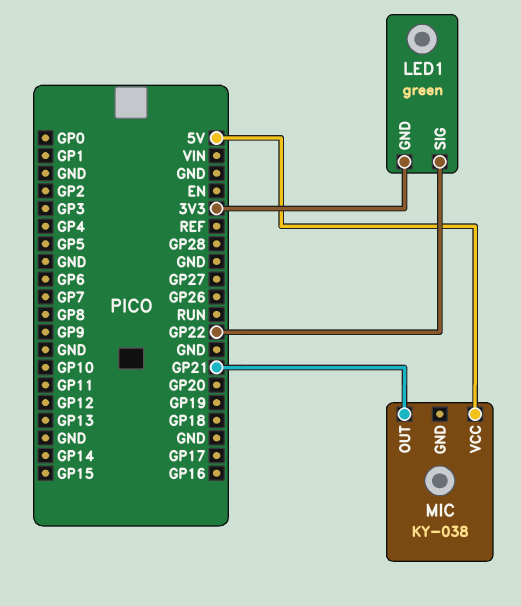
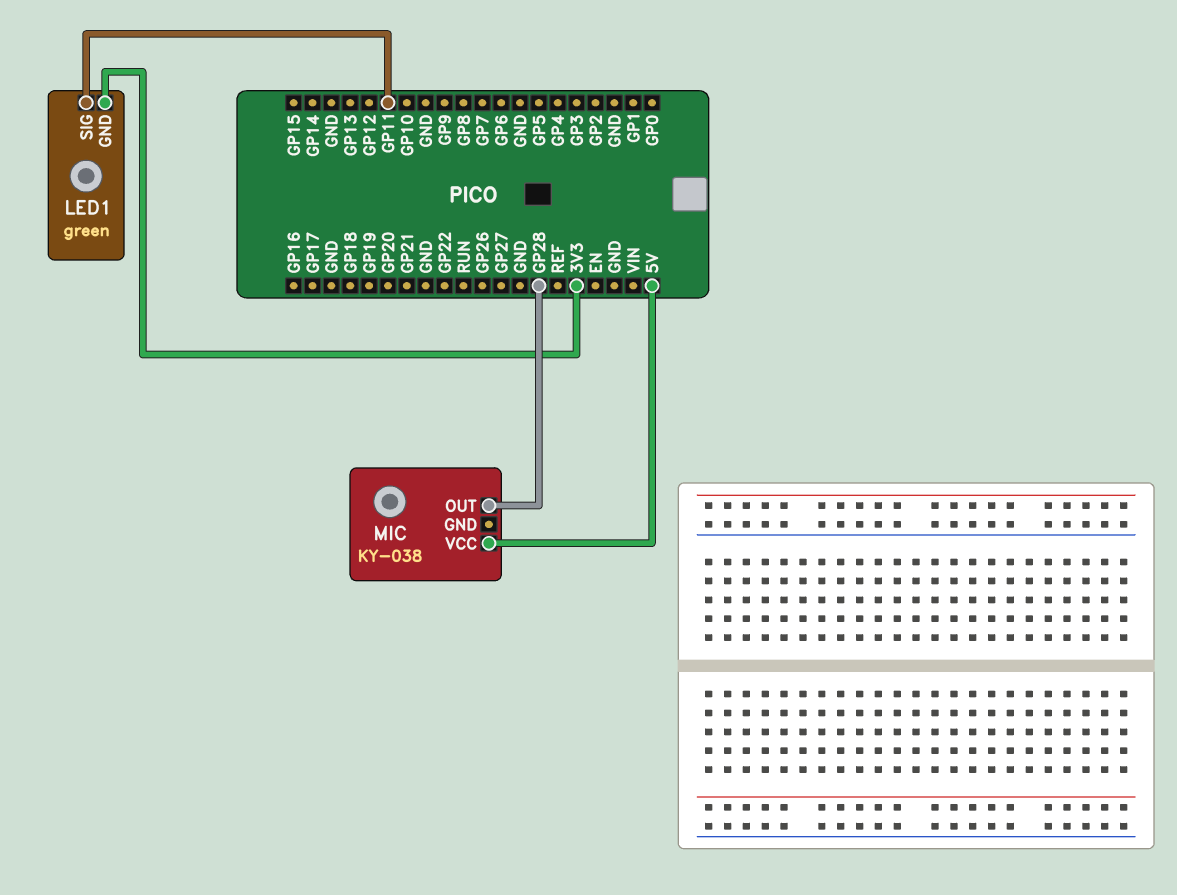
LED1 pin SIG: GP22 -> GP11
MIC pin OUT: GP21 -> GP28

